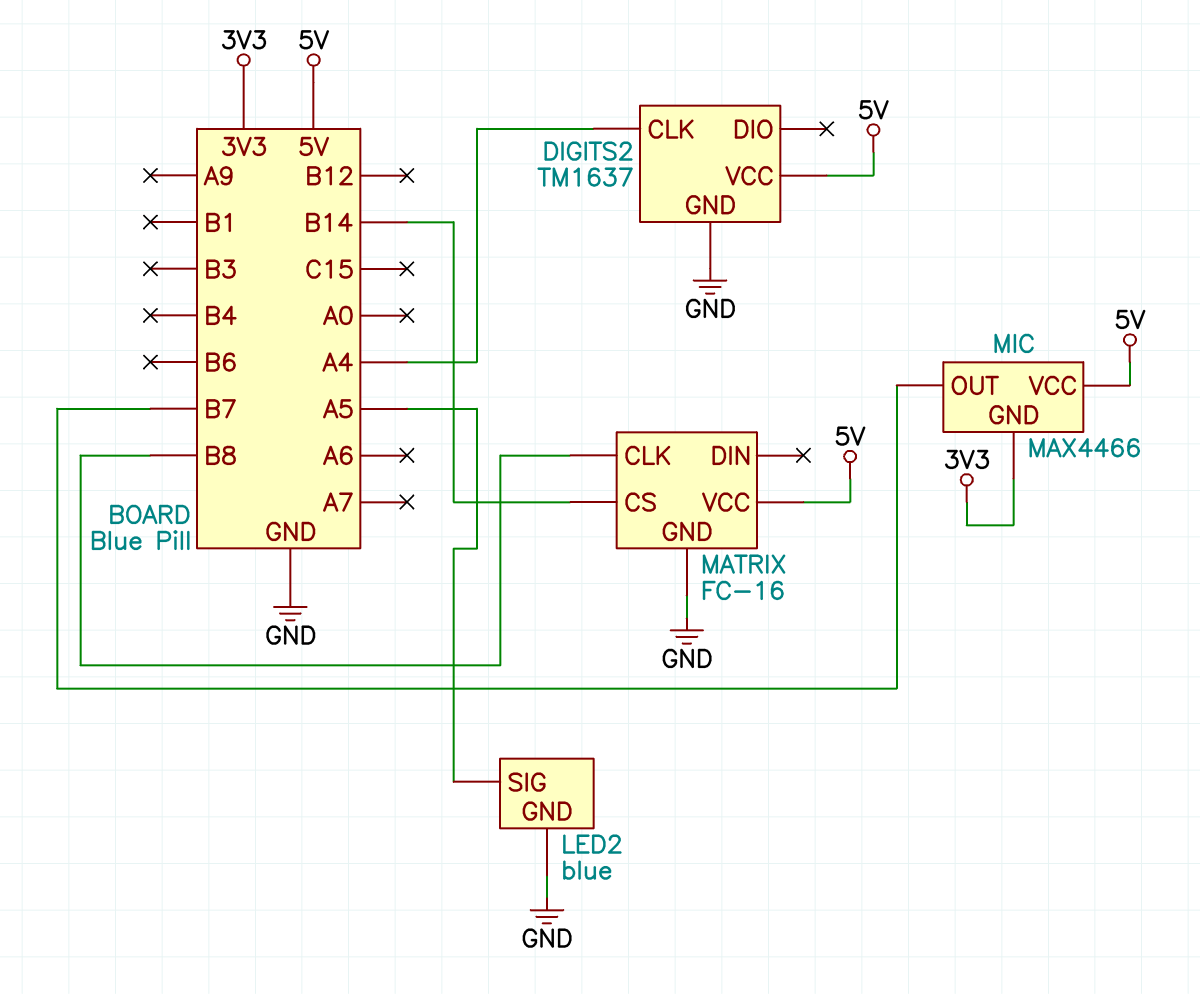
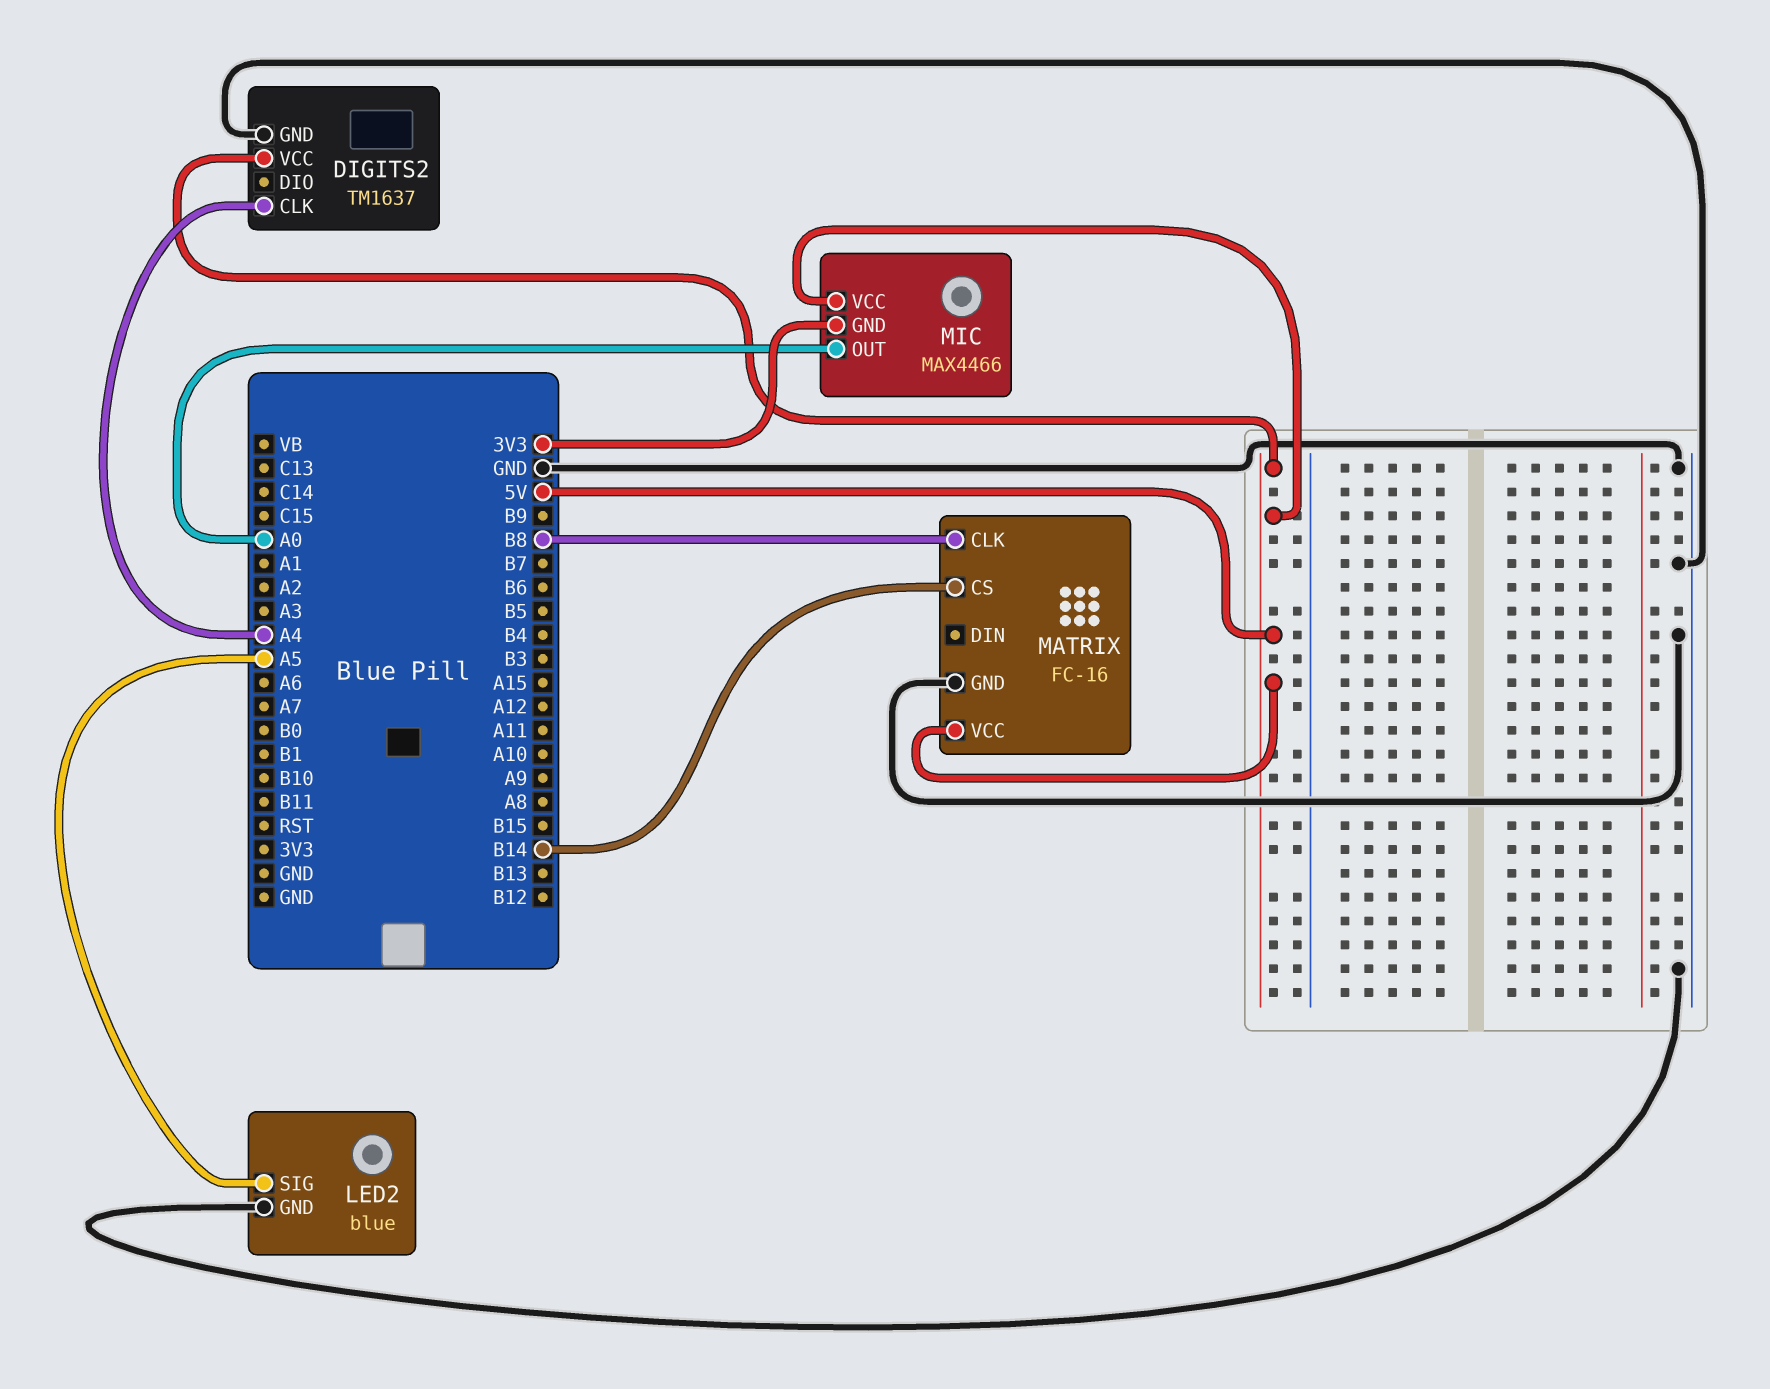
MIC pin OUT: B7 -> A0

